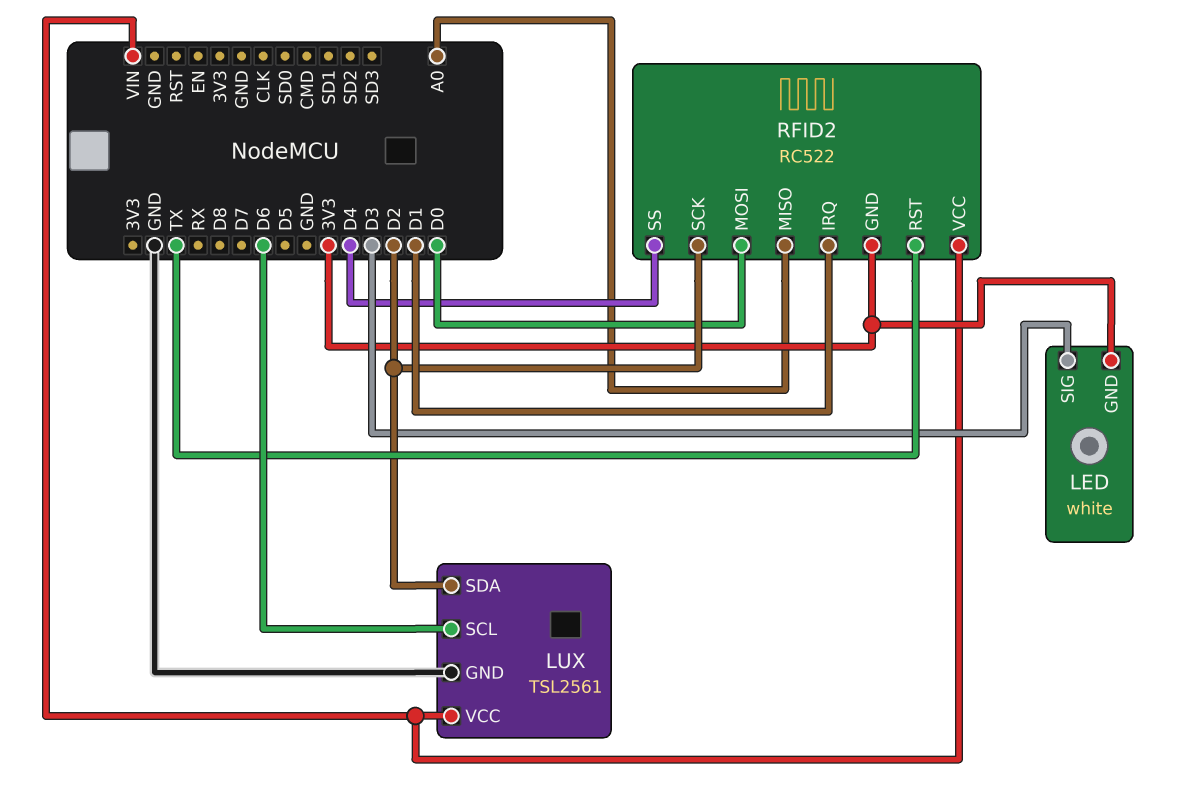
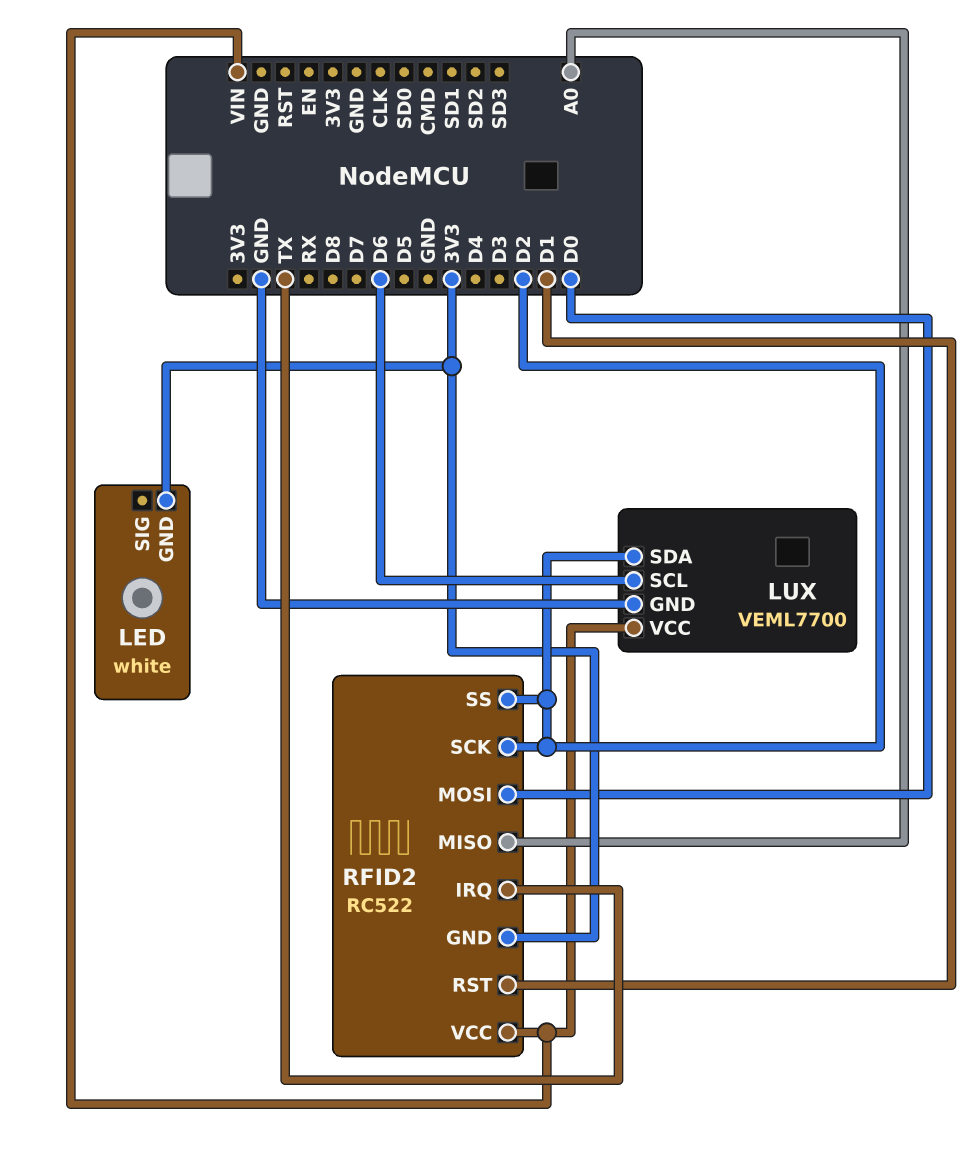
LED pin SIG: D3 -> none
LUX: TSL2561 -> VEML7700
RFID2 pin IRQ: D1 -> TX
RFID2 pin RST: TX -> D1
RFID2 pin SS: D4 -> D2

